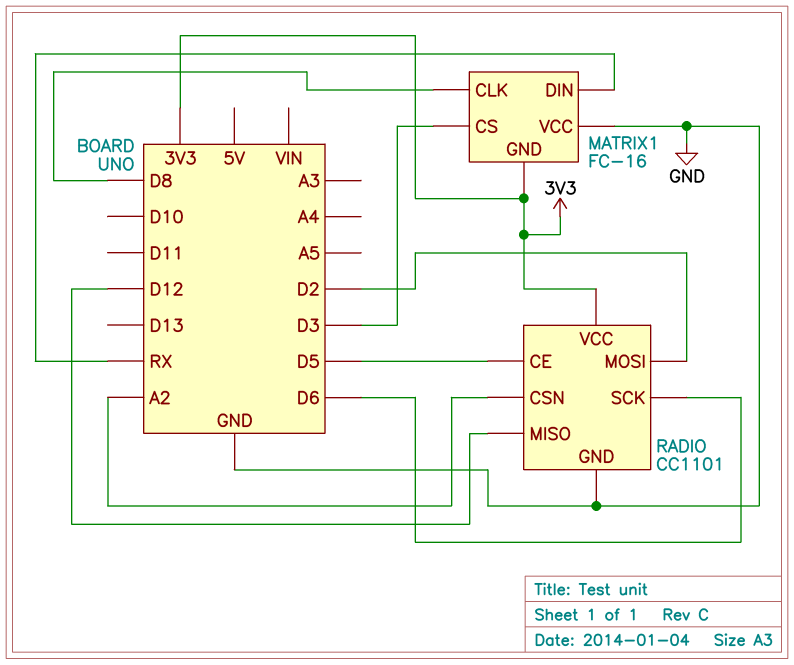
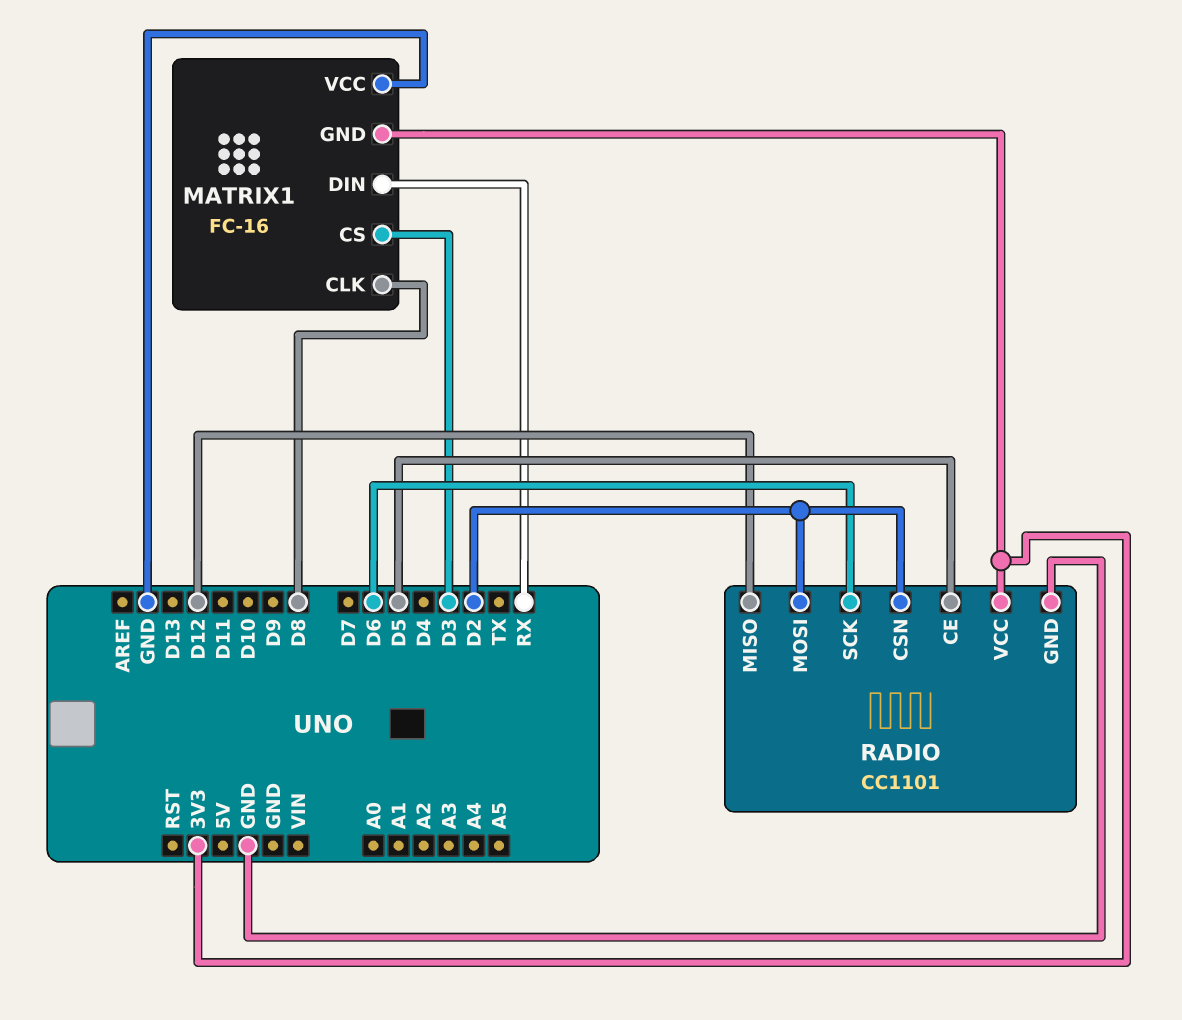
RADIO pin CSN: A2 -> D2

